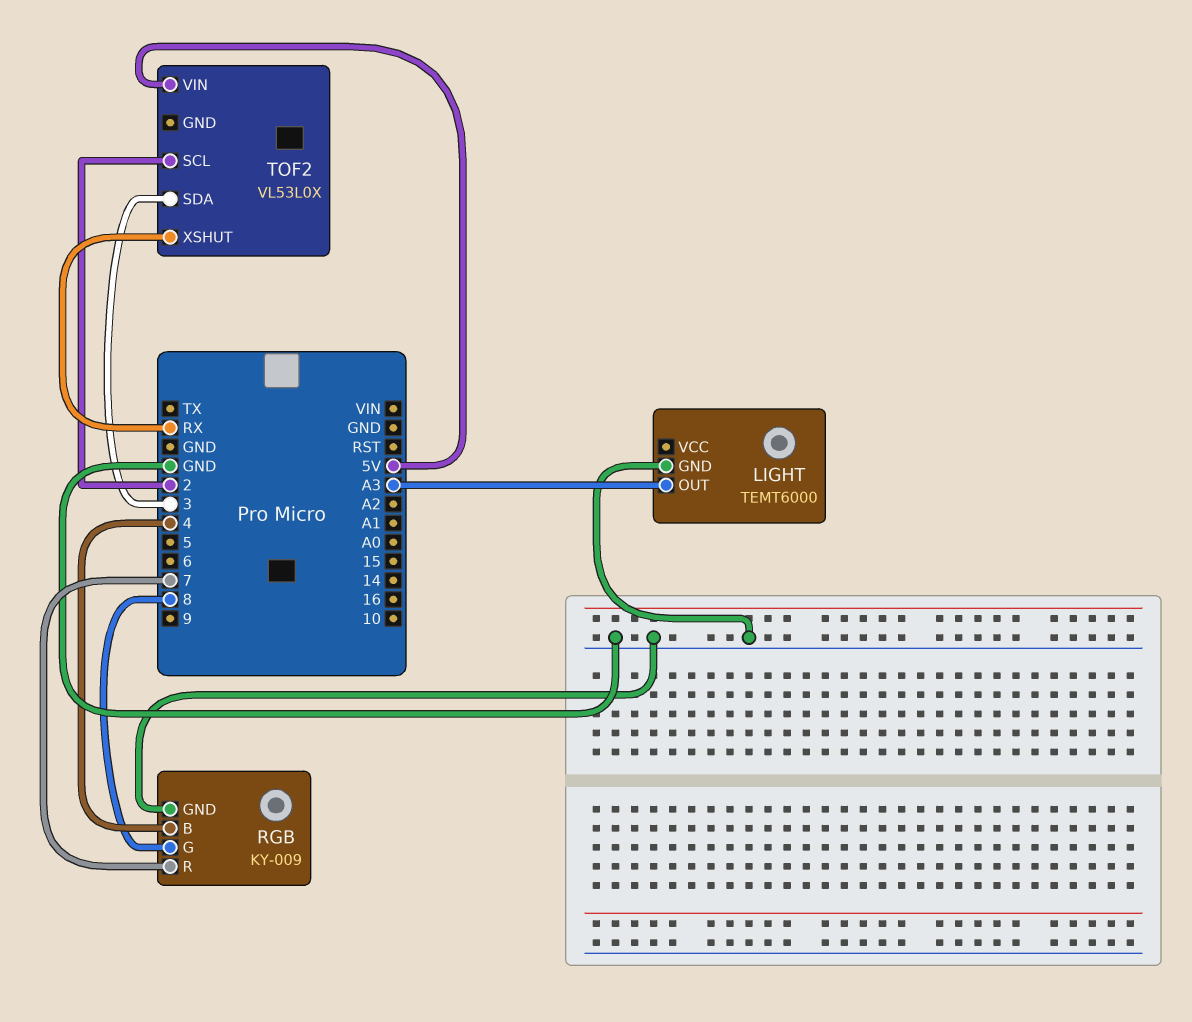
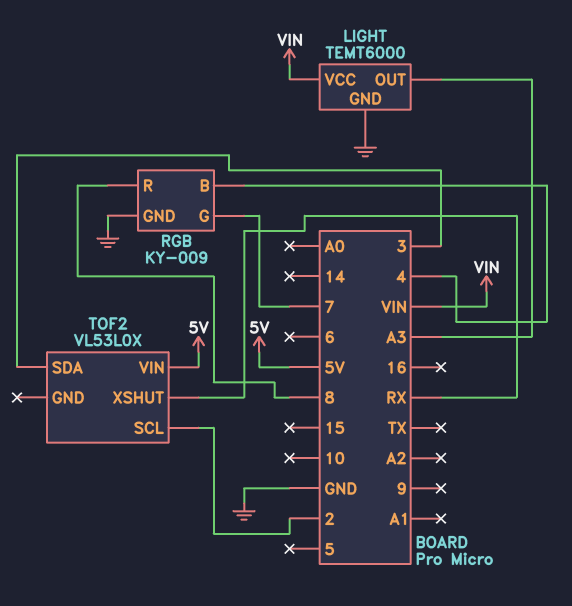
LIGHT pin VCC: none -> VIN
RGB pin G: 8 -> 7
RGB pin R: 7 -> 8

